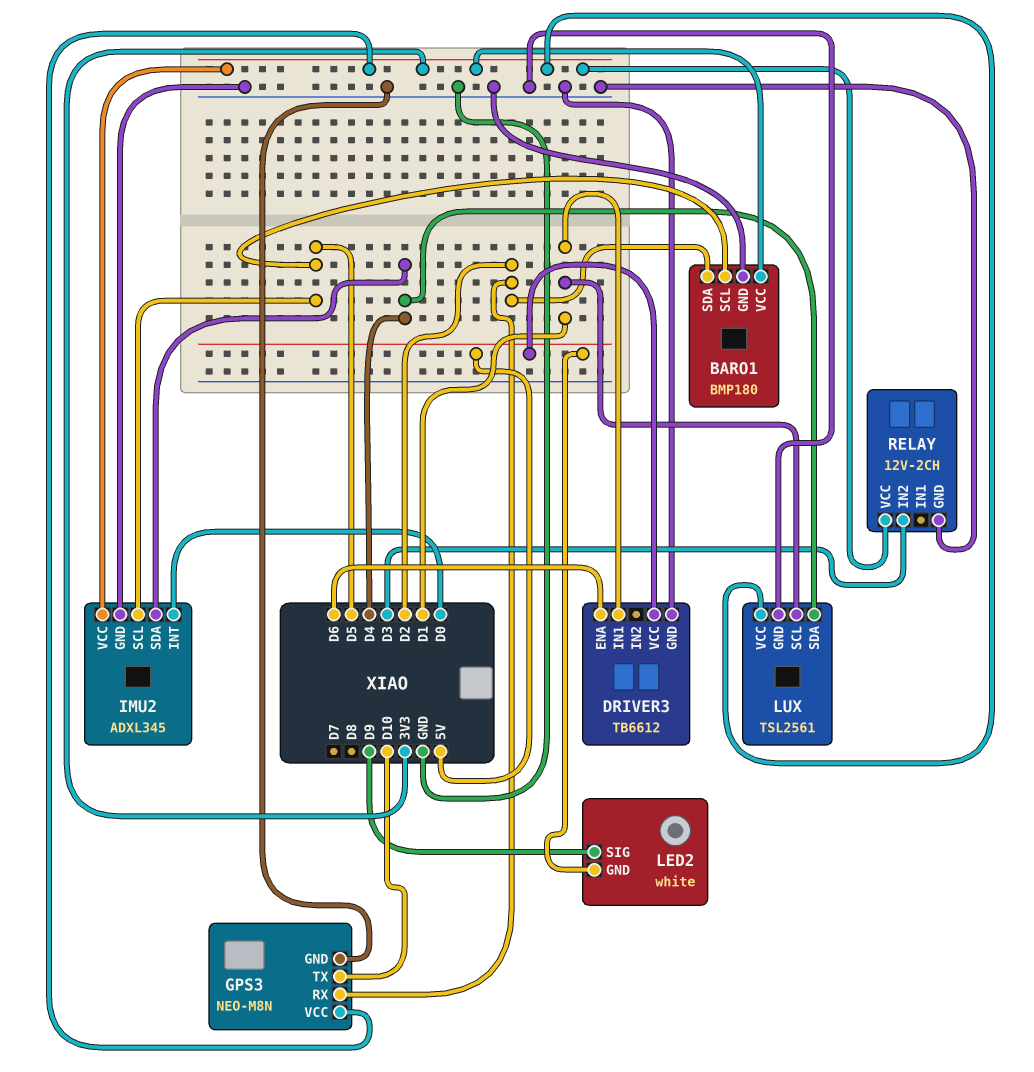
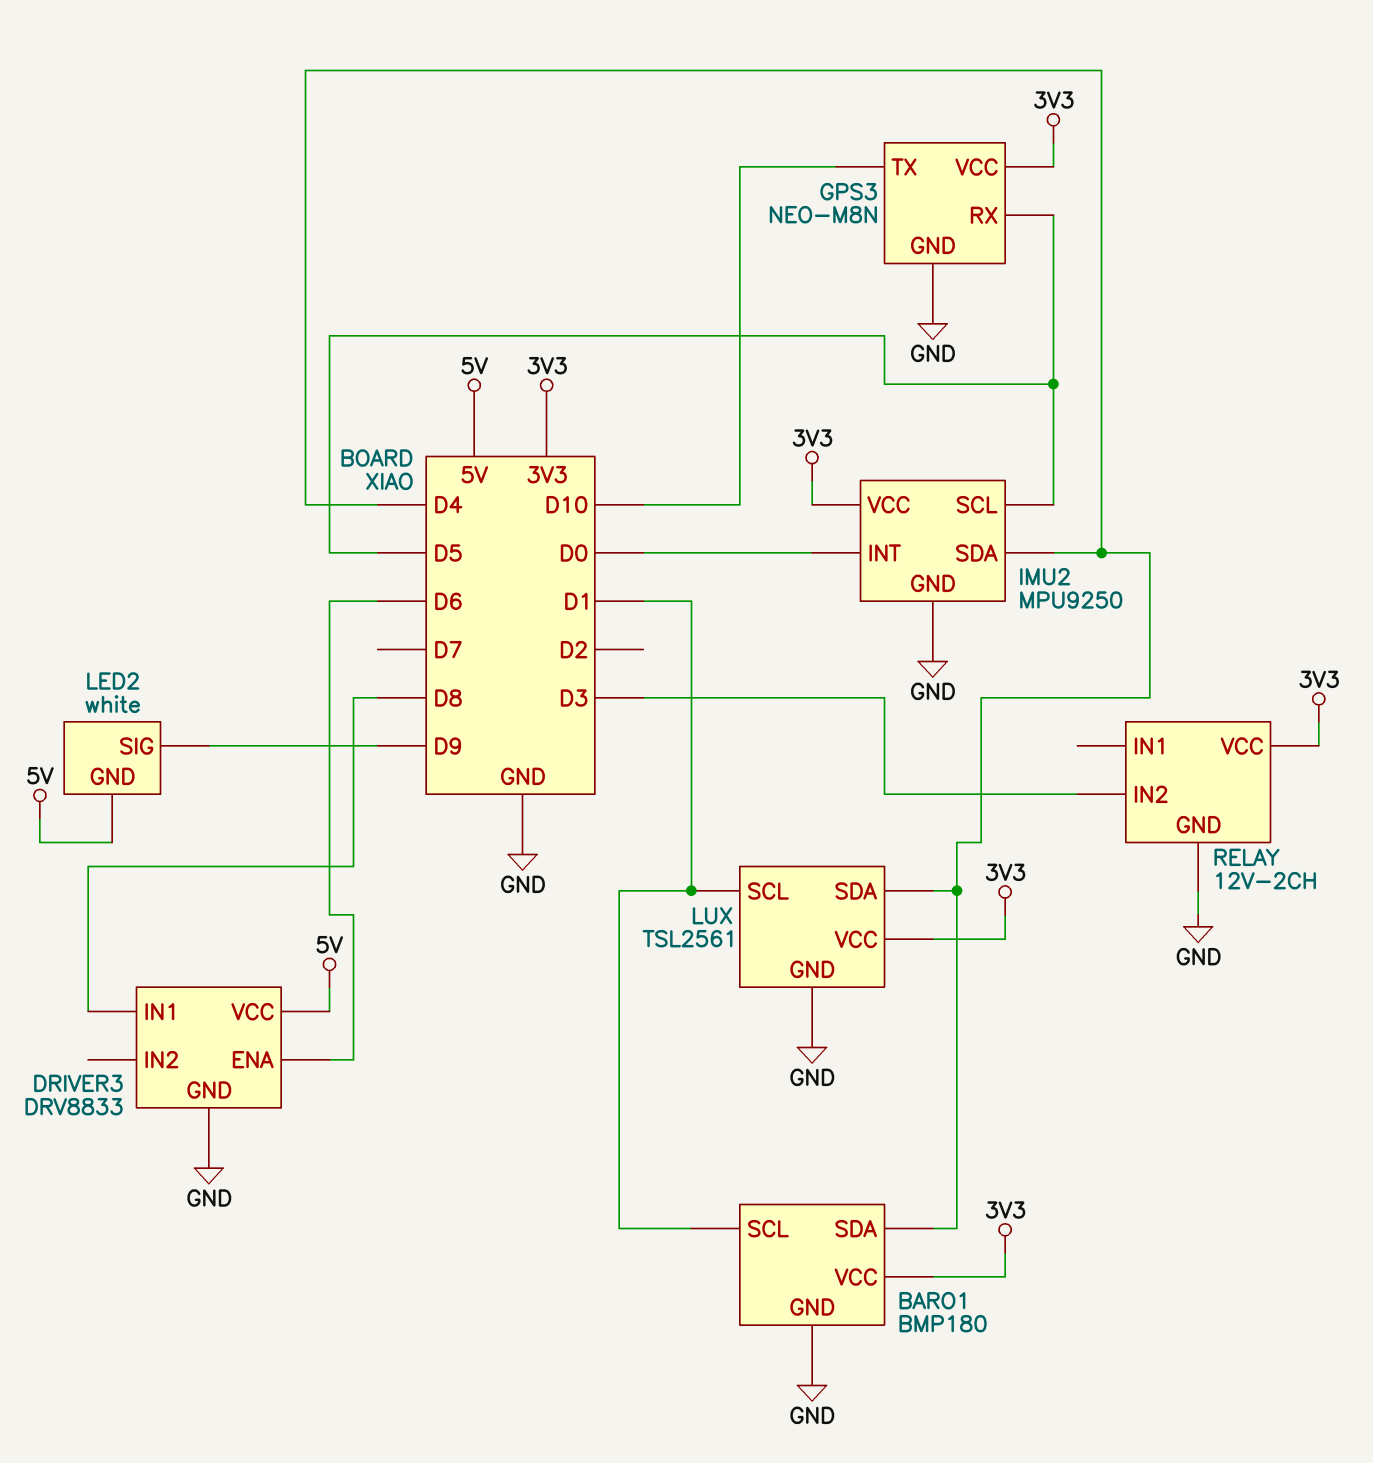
BARO1 pin SCL: D5 -> D1
BARO1 pin SDA: D2 -> D4
DRIVER3: TB6612 -> DRV8833
DRIVER3 pin IN1: D1 -> D8
GPS3 pin RX: D2 -> D5
IMU2: ADXL345 -> MPU9250

